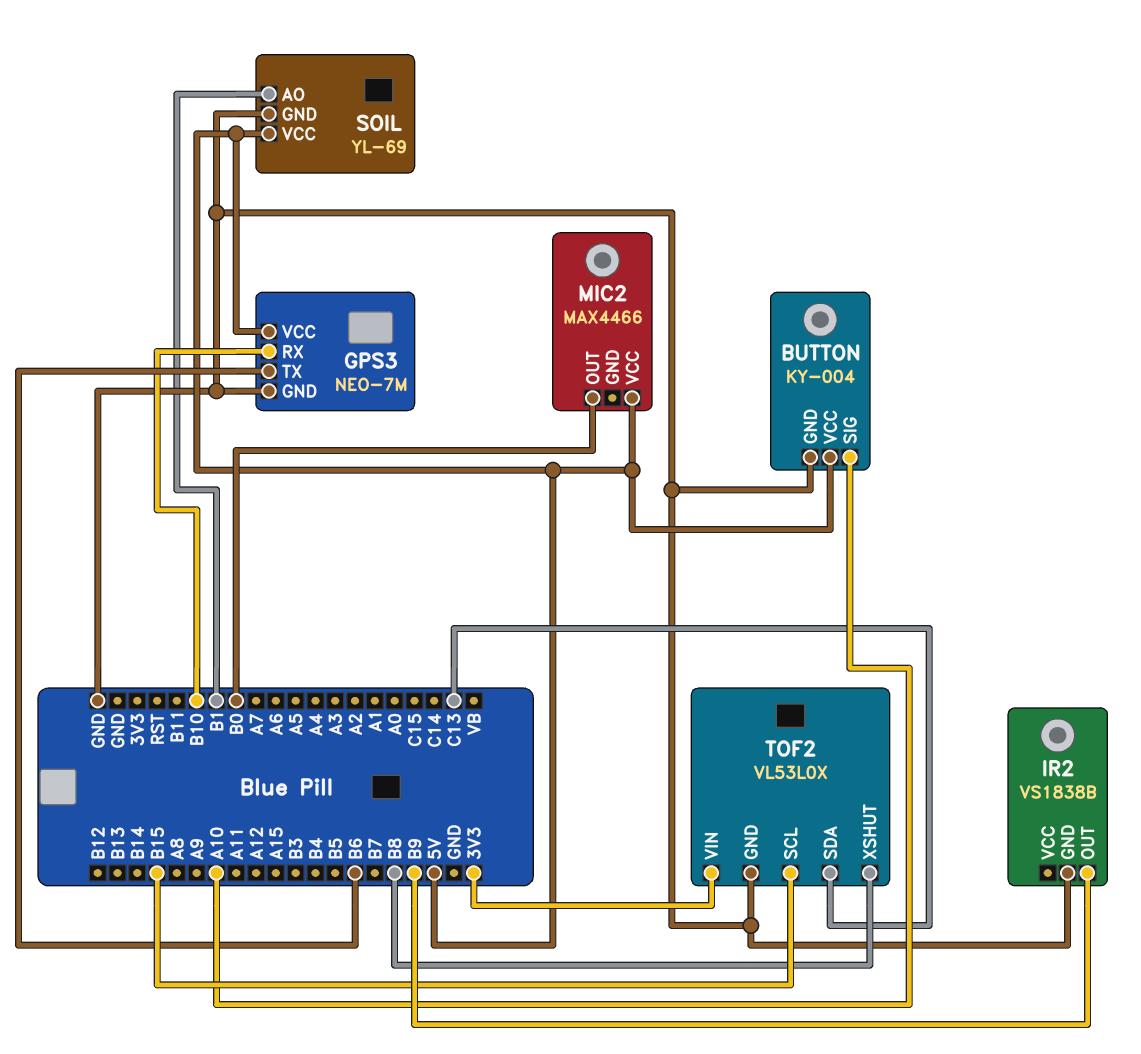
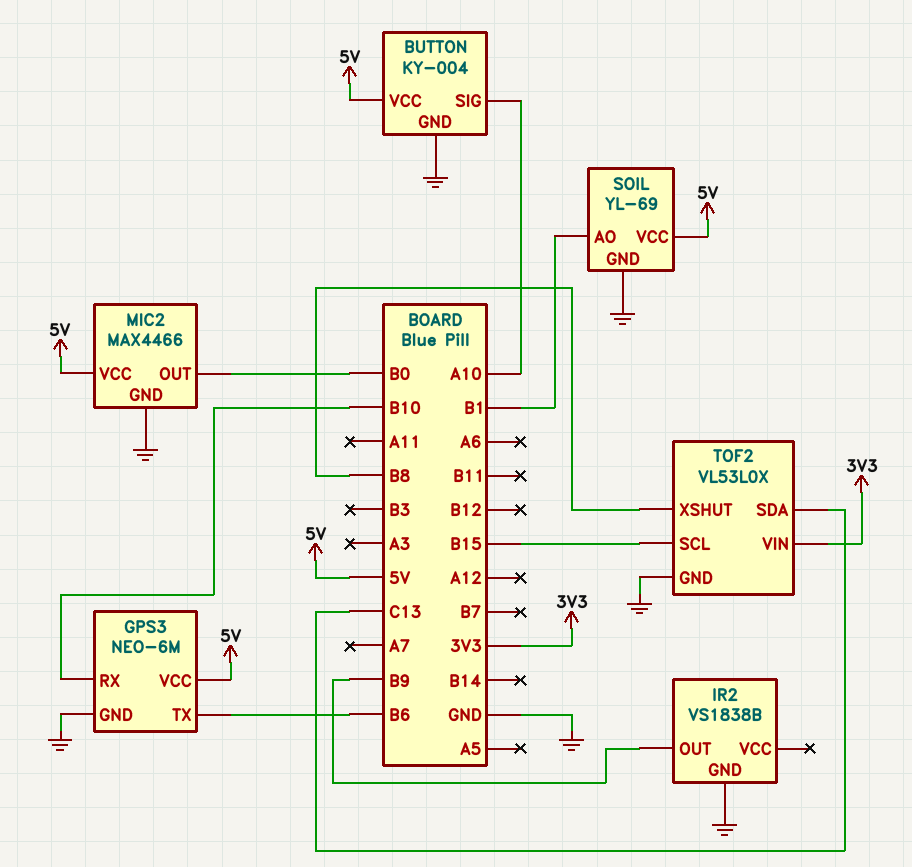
GPS3: NEO-7M -> NEO-6M
MIC2 pin GND: none -> GND

